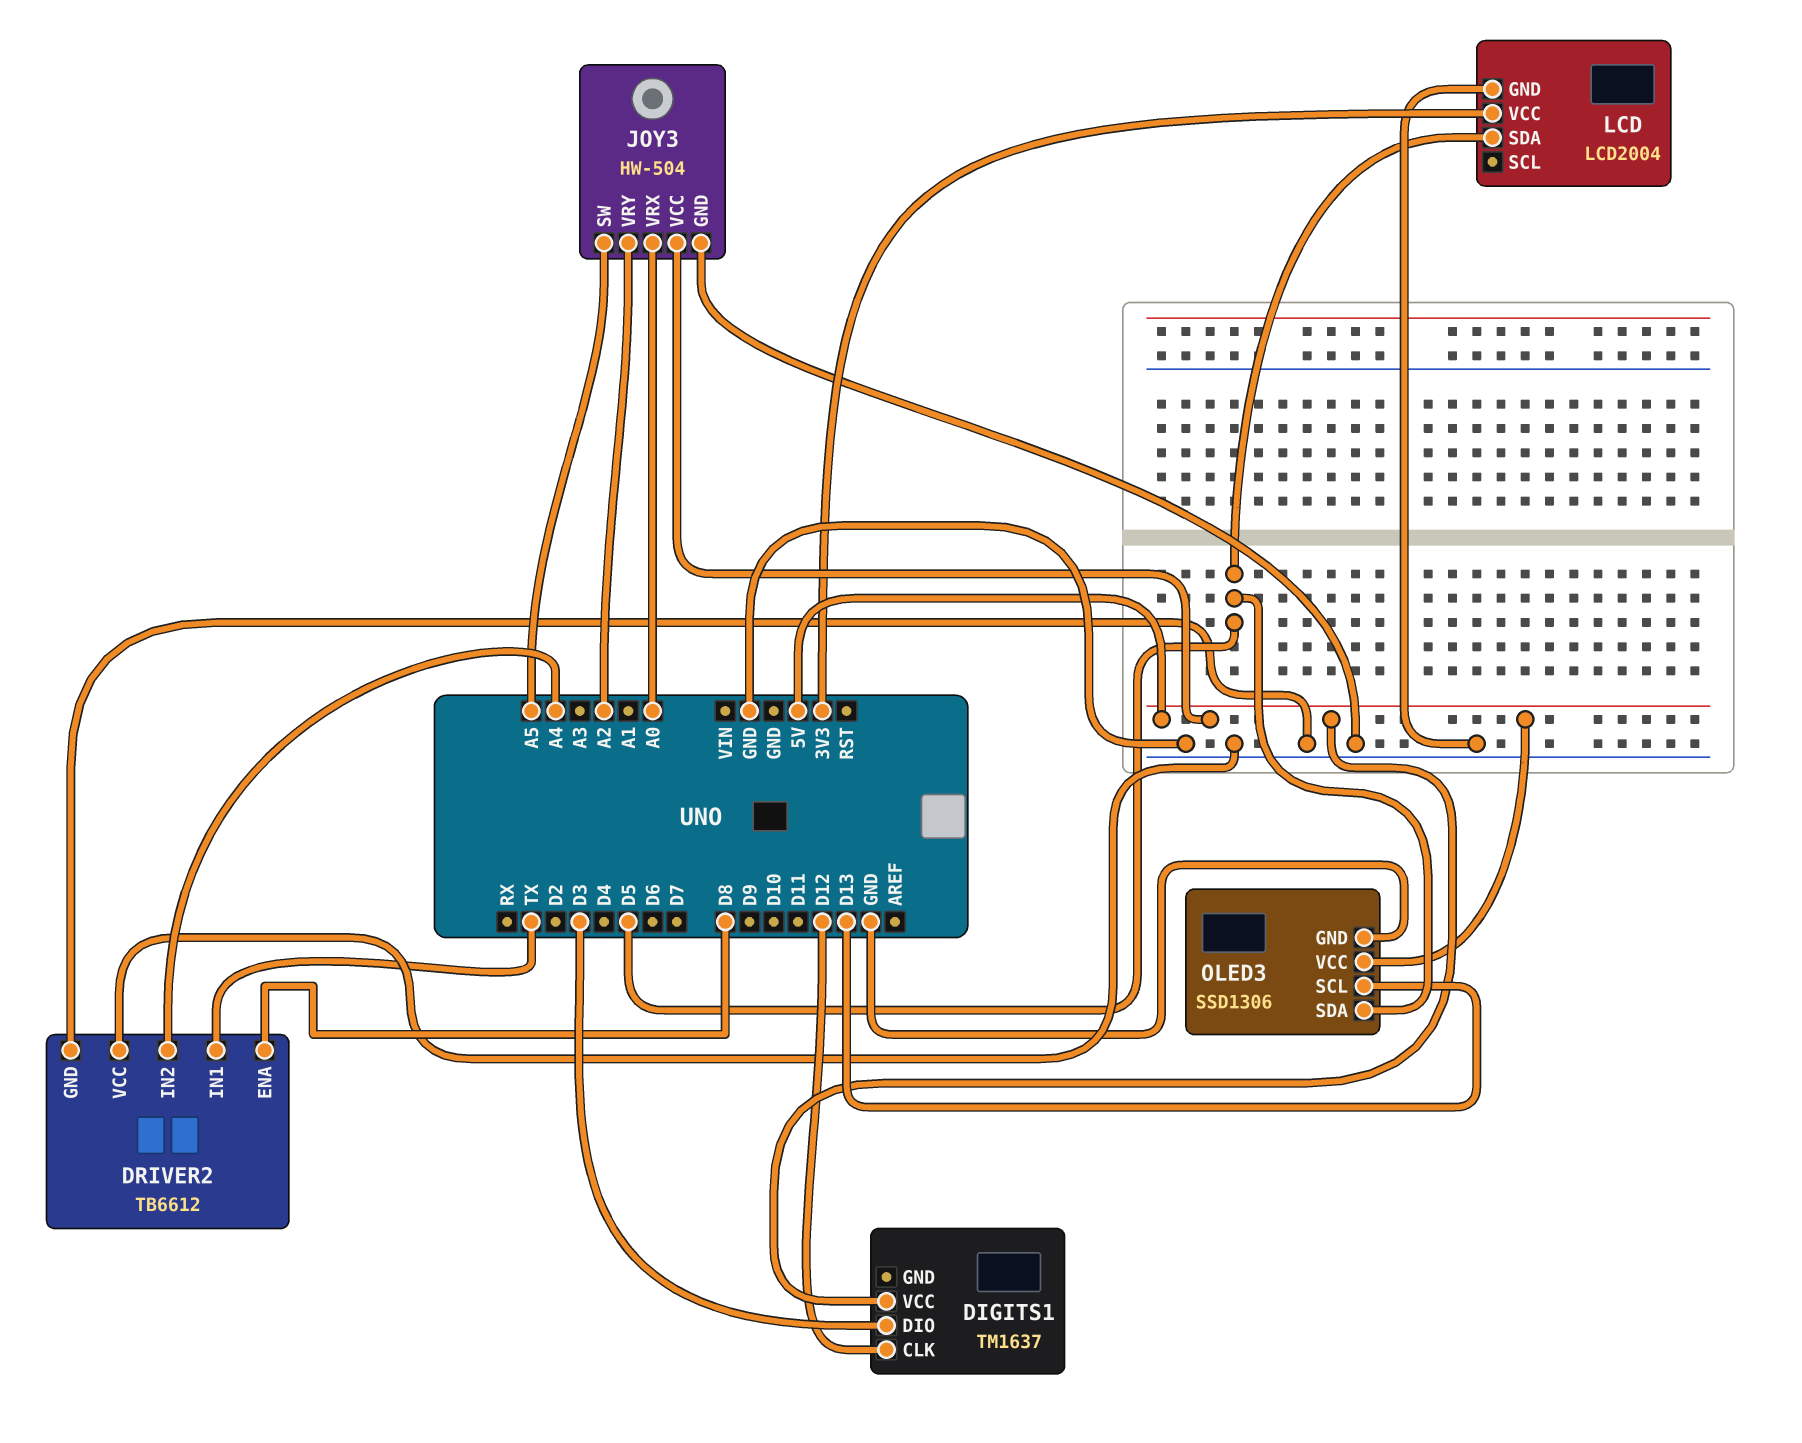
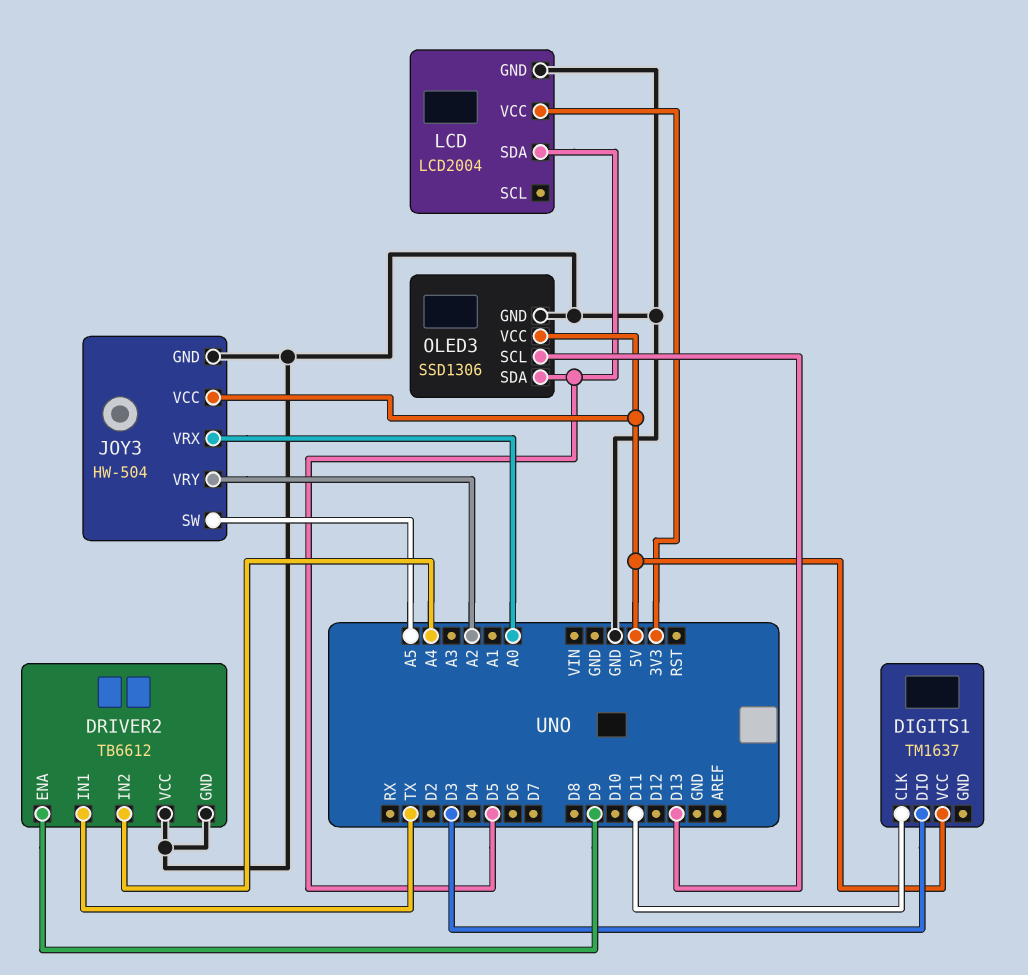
DIGITS1 pin CLK: D12 -> D11
DRIVER2 pin ENA: D8 -> D9

